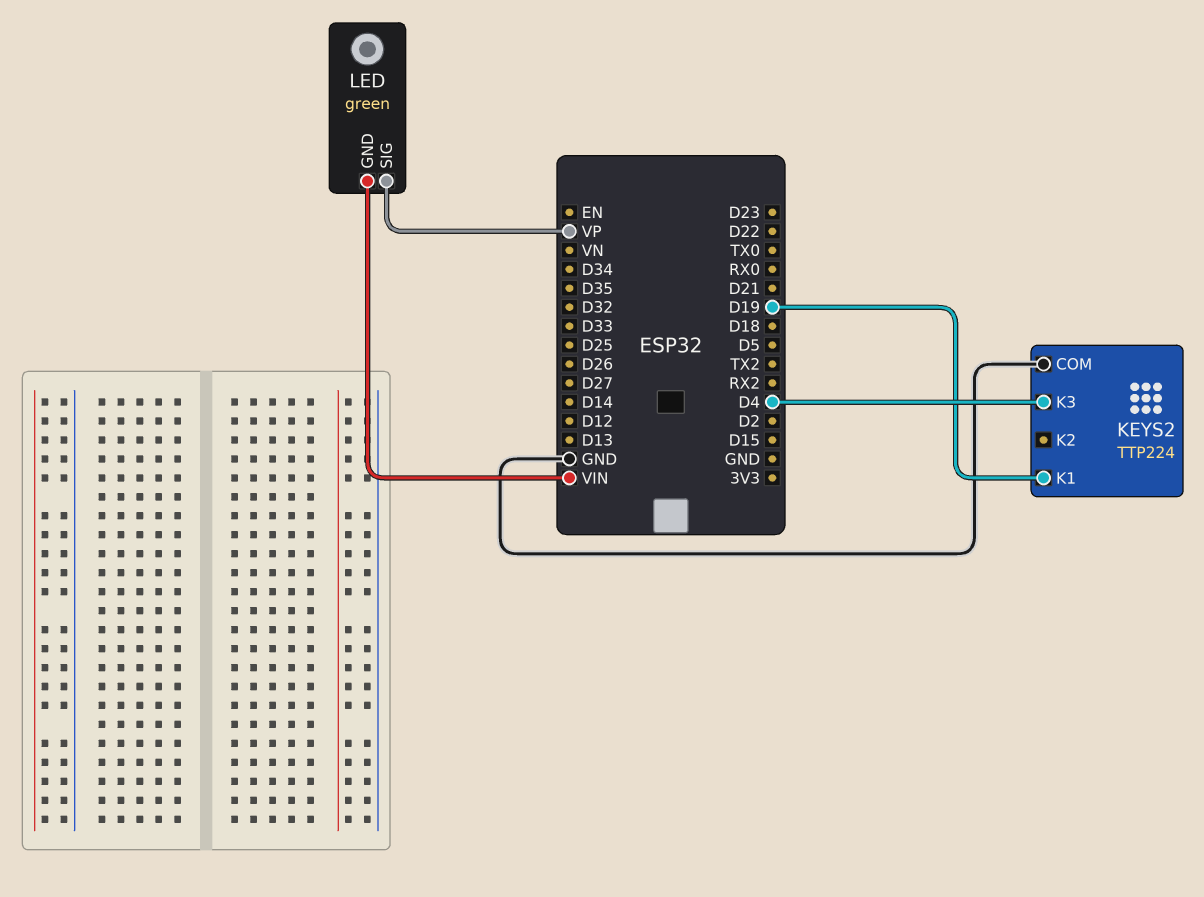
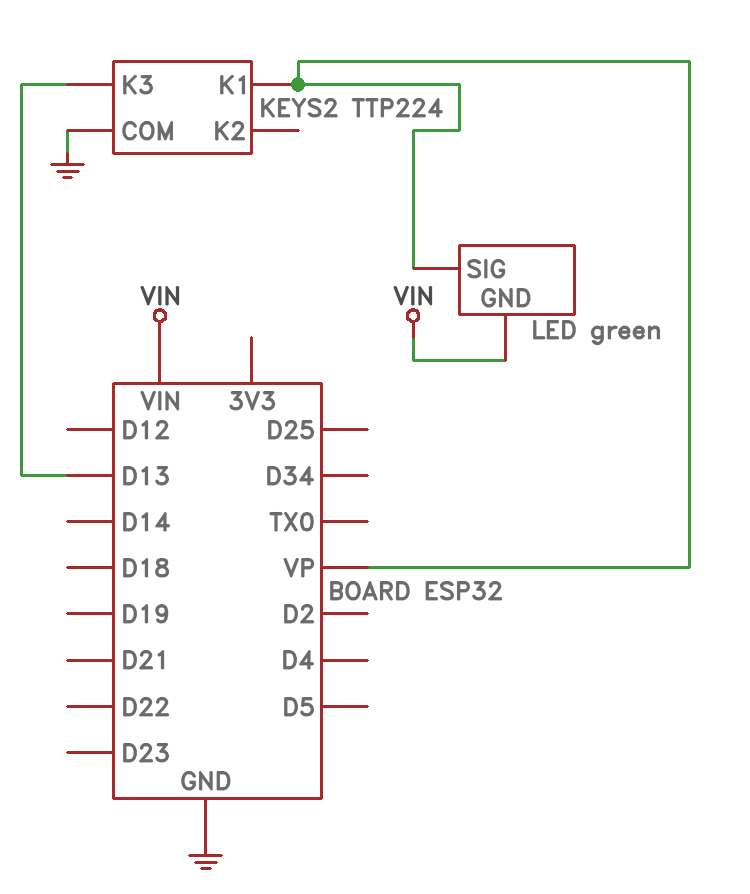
KEYS2 pin K1: D19 -> VP
KEYS2 pin K3: D4 -> D13

